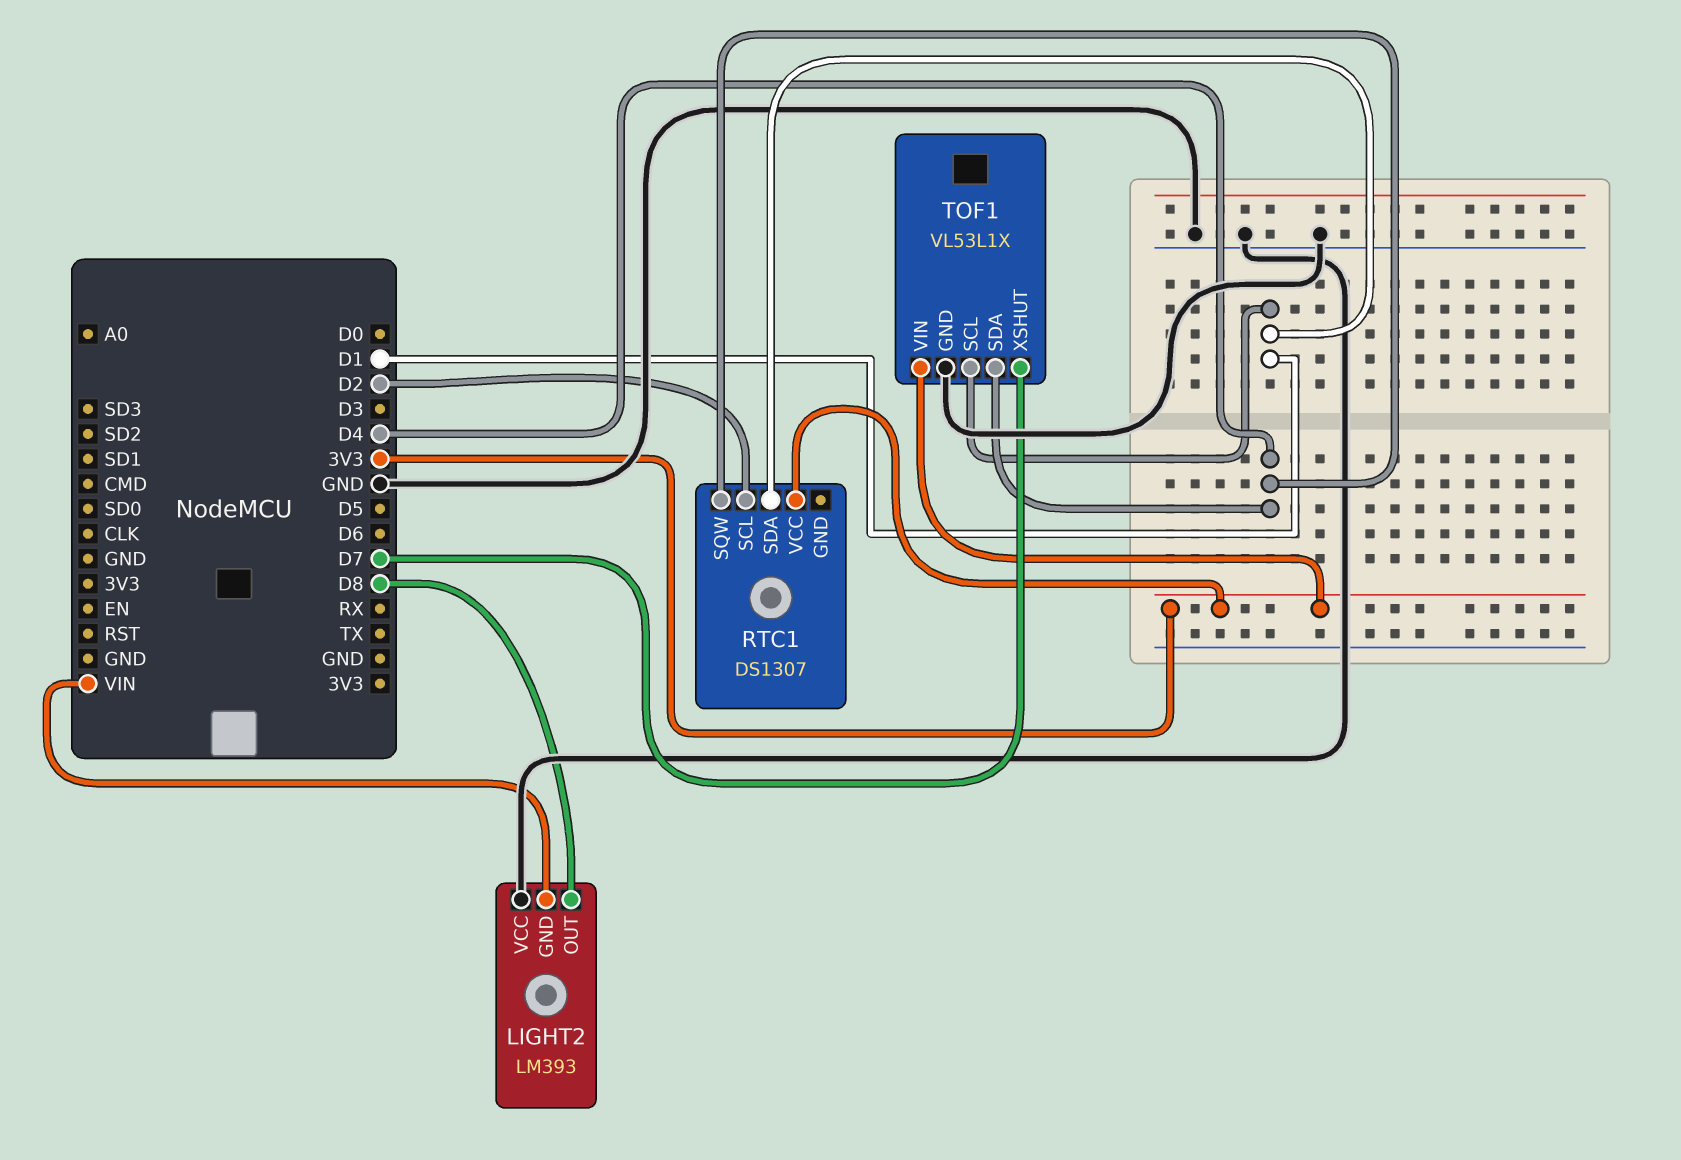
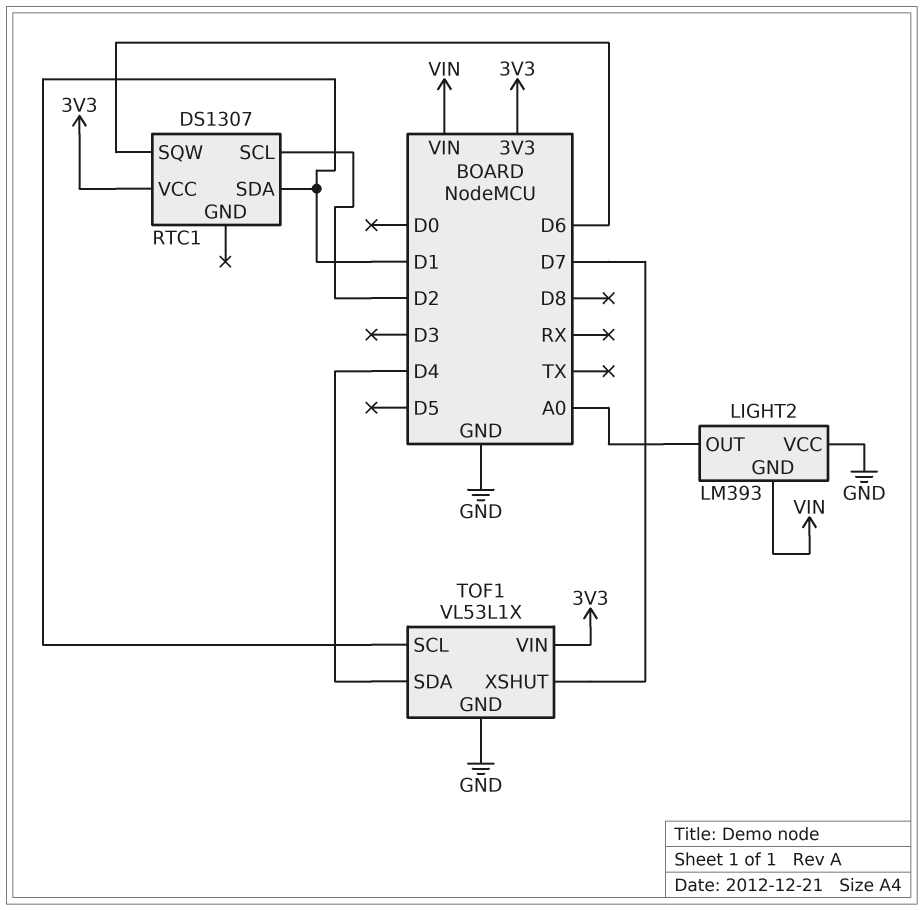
LIGHT2 pin OUT: D8 -> A0
RTC1 pin SQW: D4 -> D6

